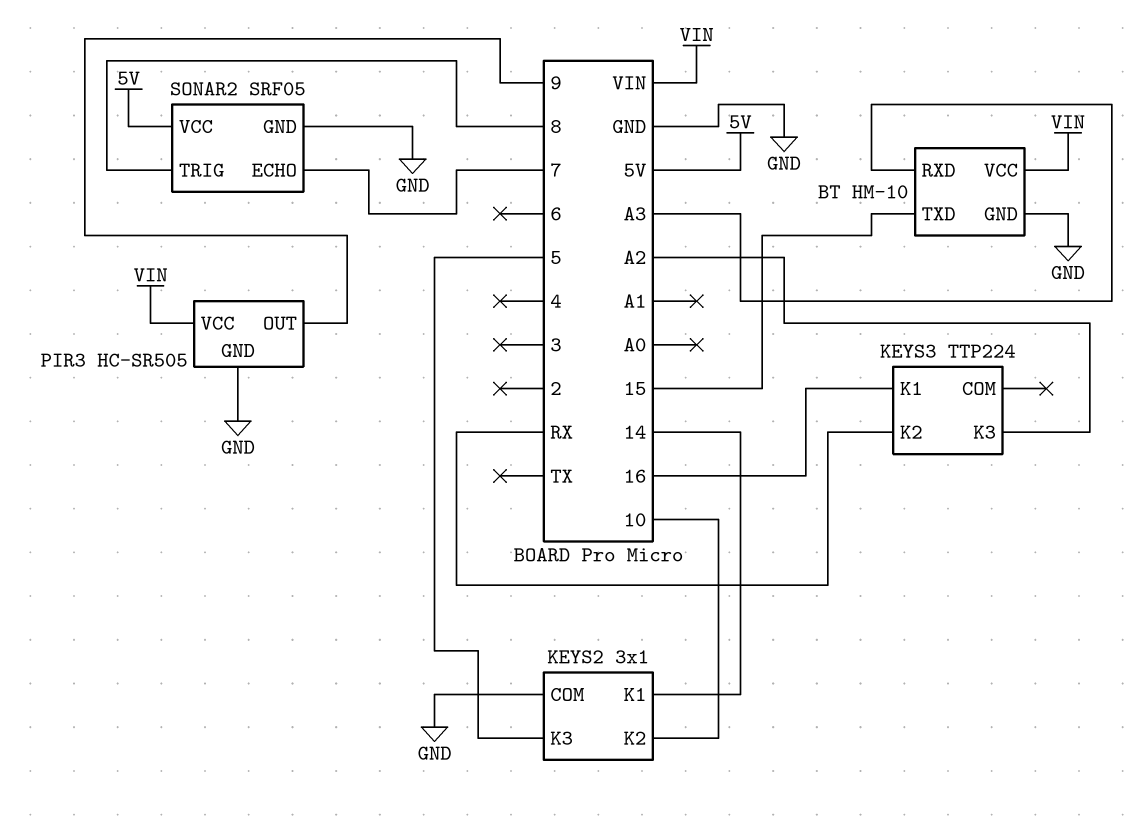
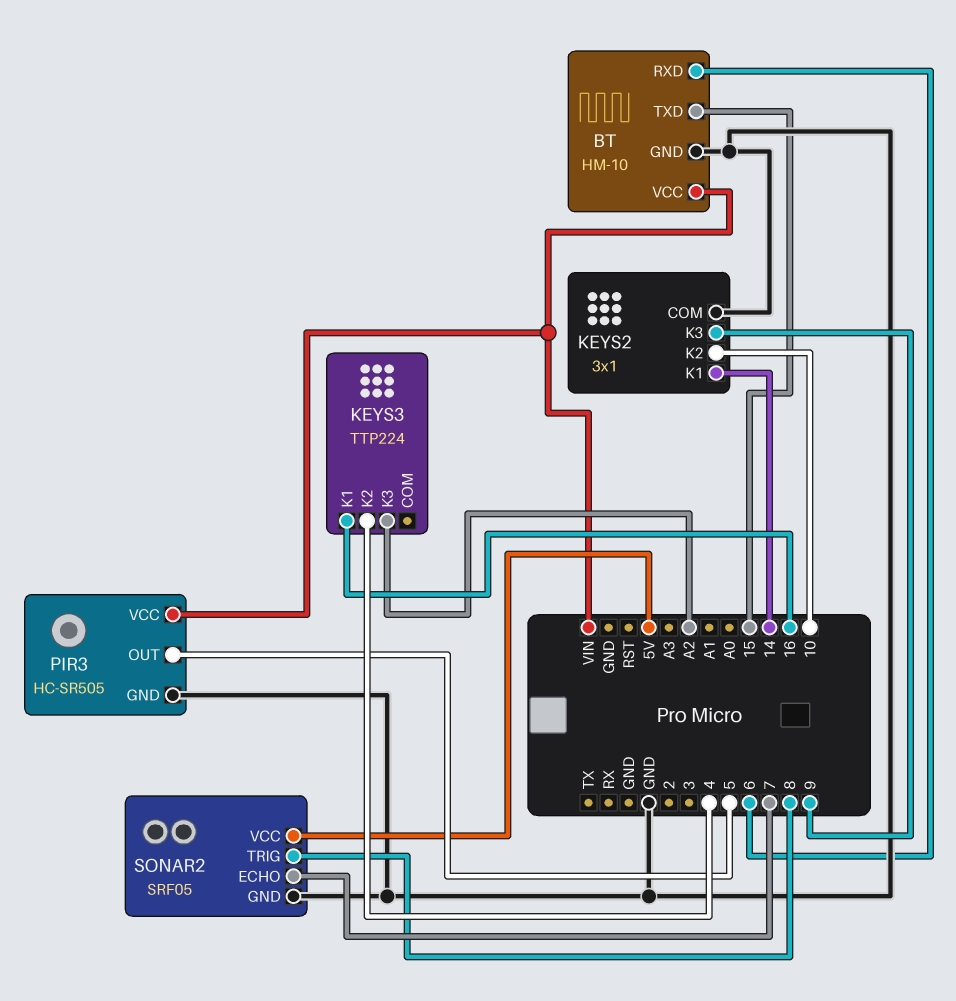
BT pin RXD: A3 -> 6
KEYS2 pin K3: 5 -> 9
KEYS3 pin K2: RX -> 4
PIR3 pin OUT: 9 -> 5

